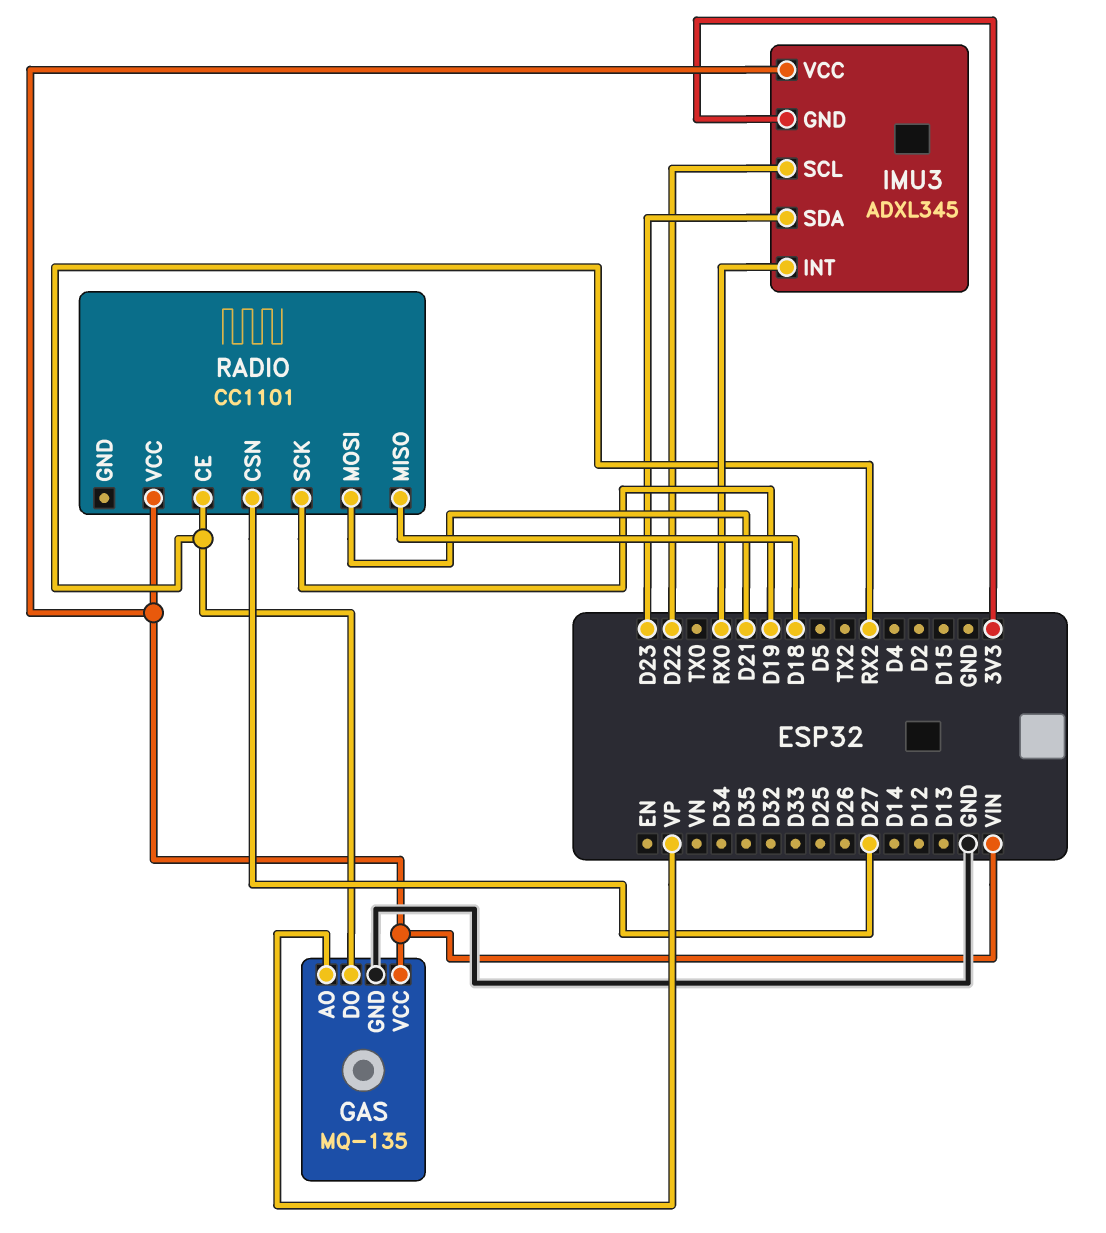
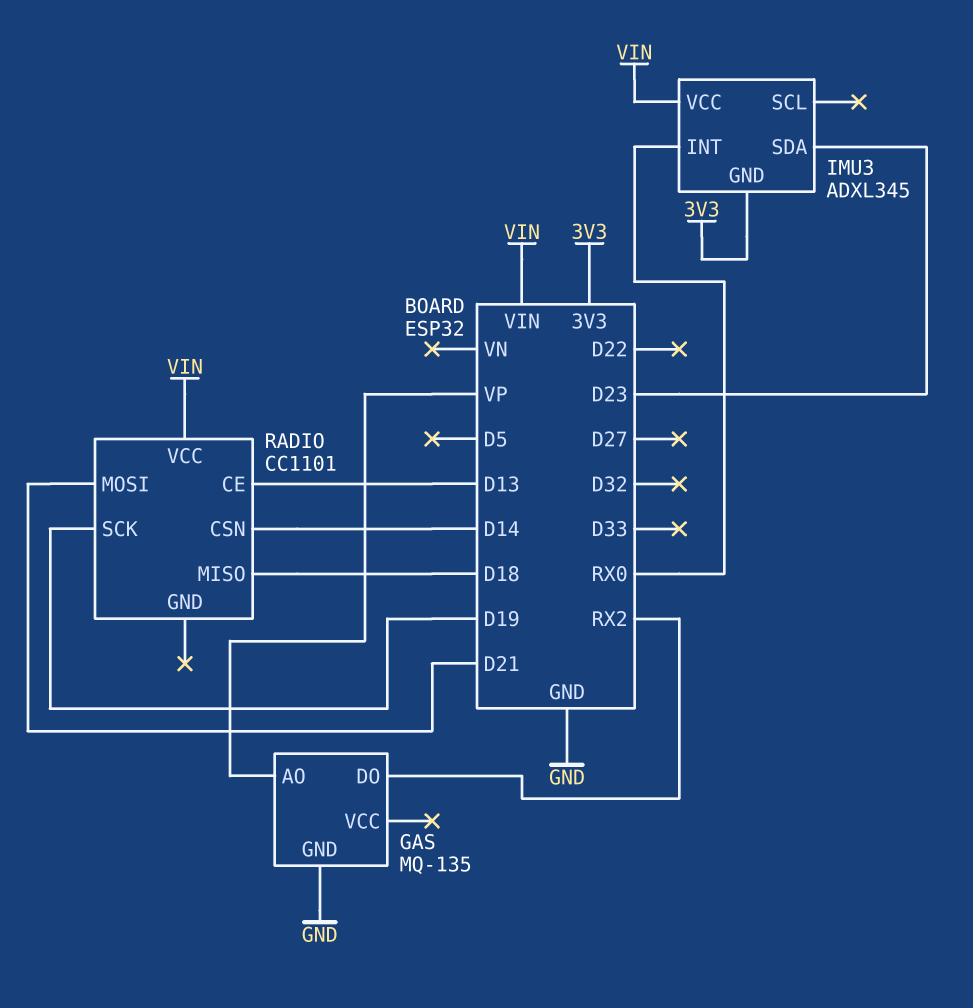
GAS pin VCC: VIN -> none
IMU3 pin SCL: D22 -> none
RADIO pin CE: RX2 -> D13
RADIO pin CSN: D27 -> D14

